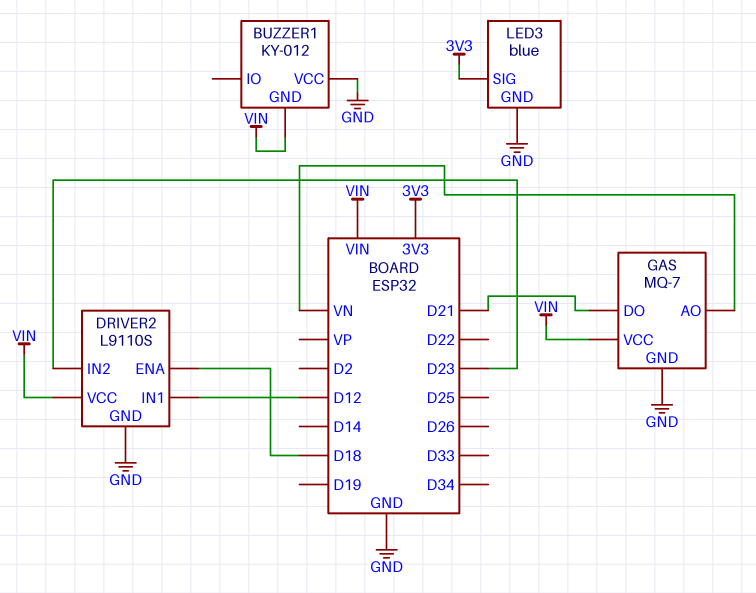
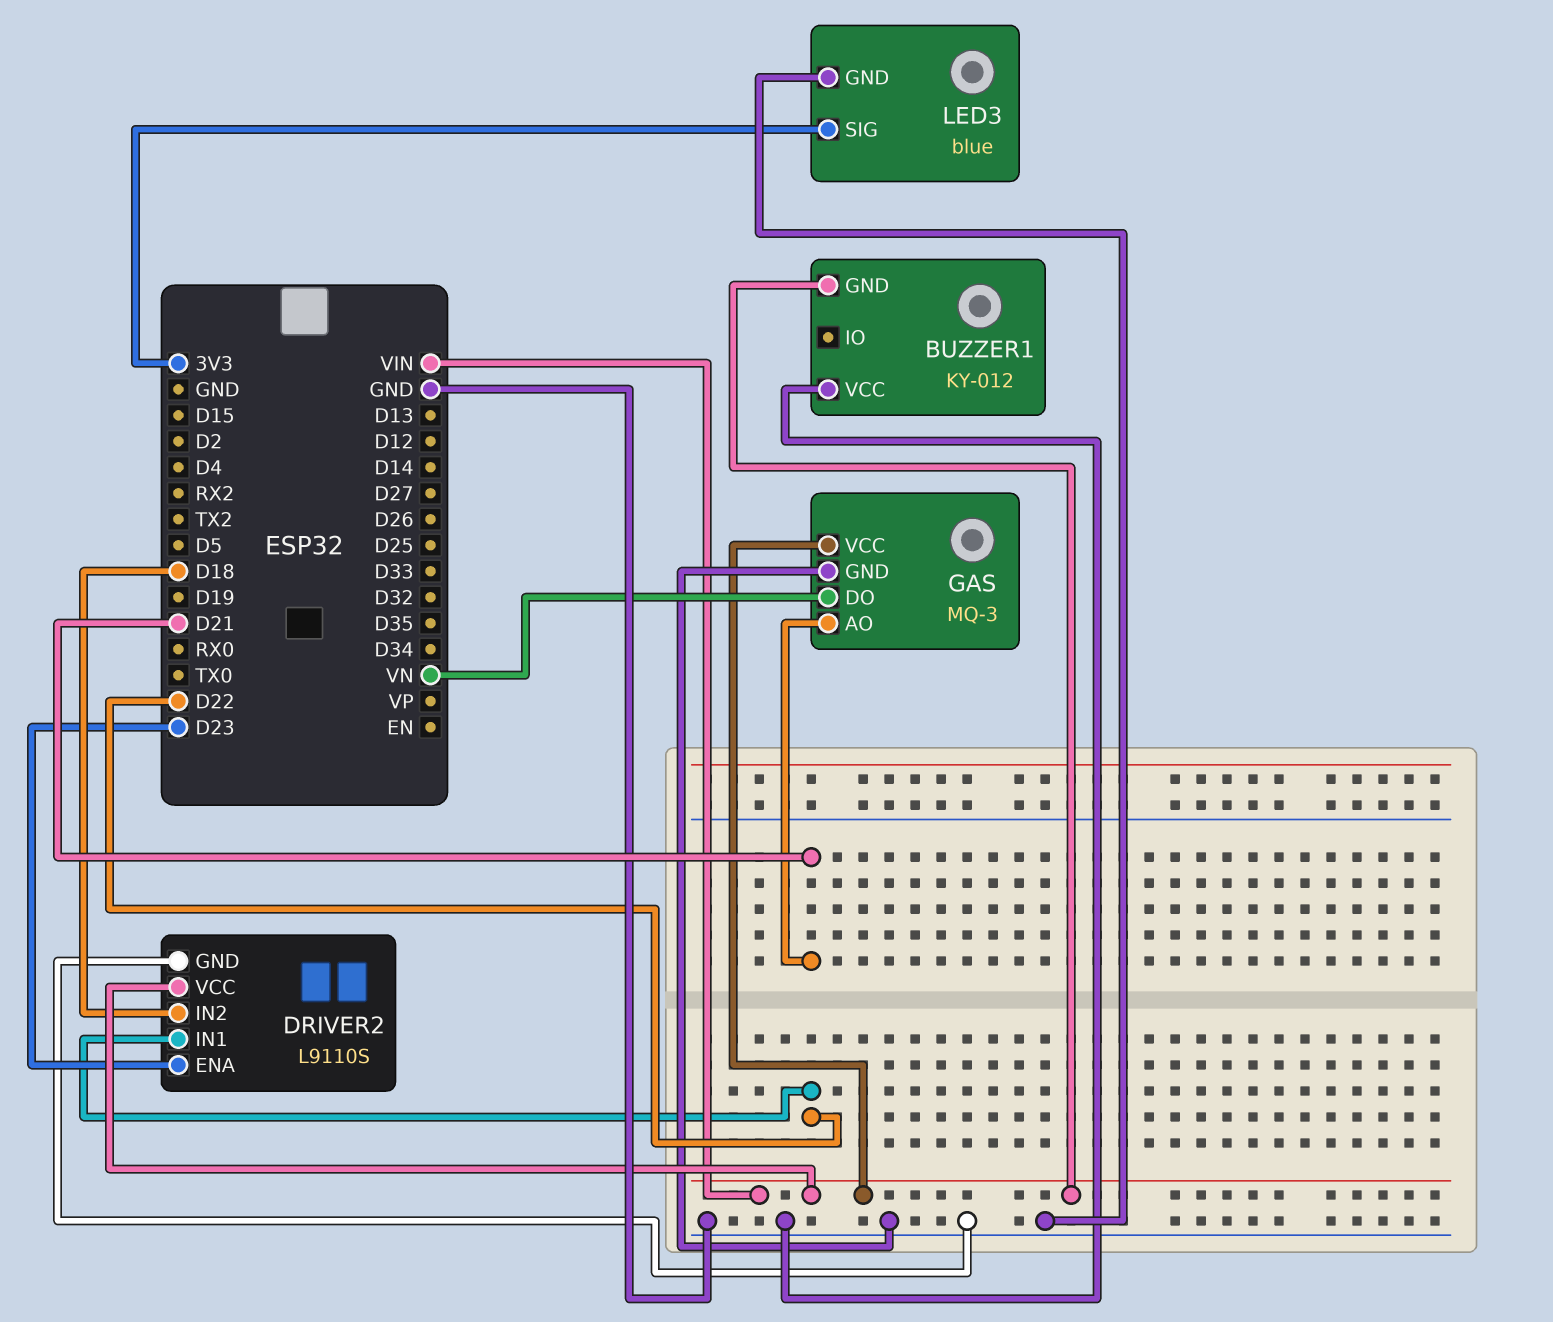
DRIVER2 pin ENA: D18 -> D23
DRIVER2 pin IN1: D12 -> D22
DRIVER2 pin IN2: D23 -> D18
GAS: MQ-7 -> MQ-3
GAS pin AO: VN -> D21
GAS pin DO: D21 -> VN

